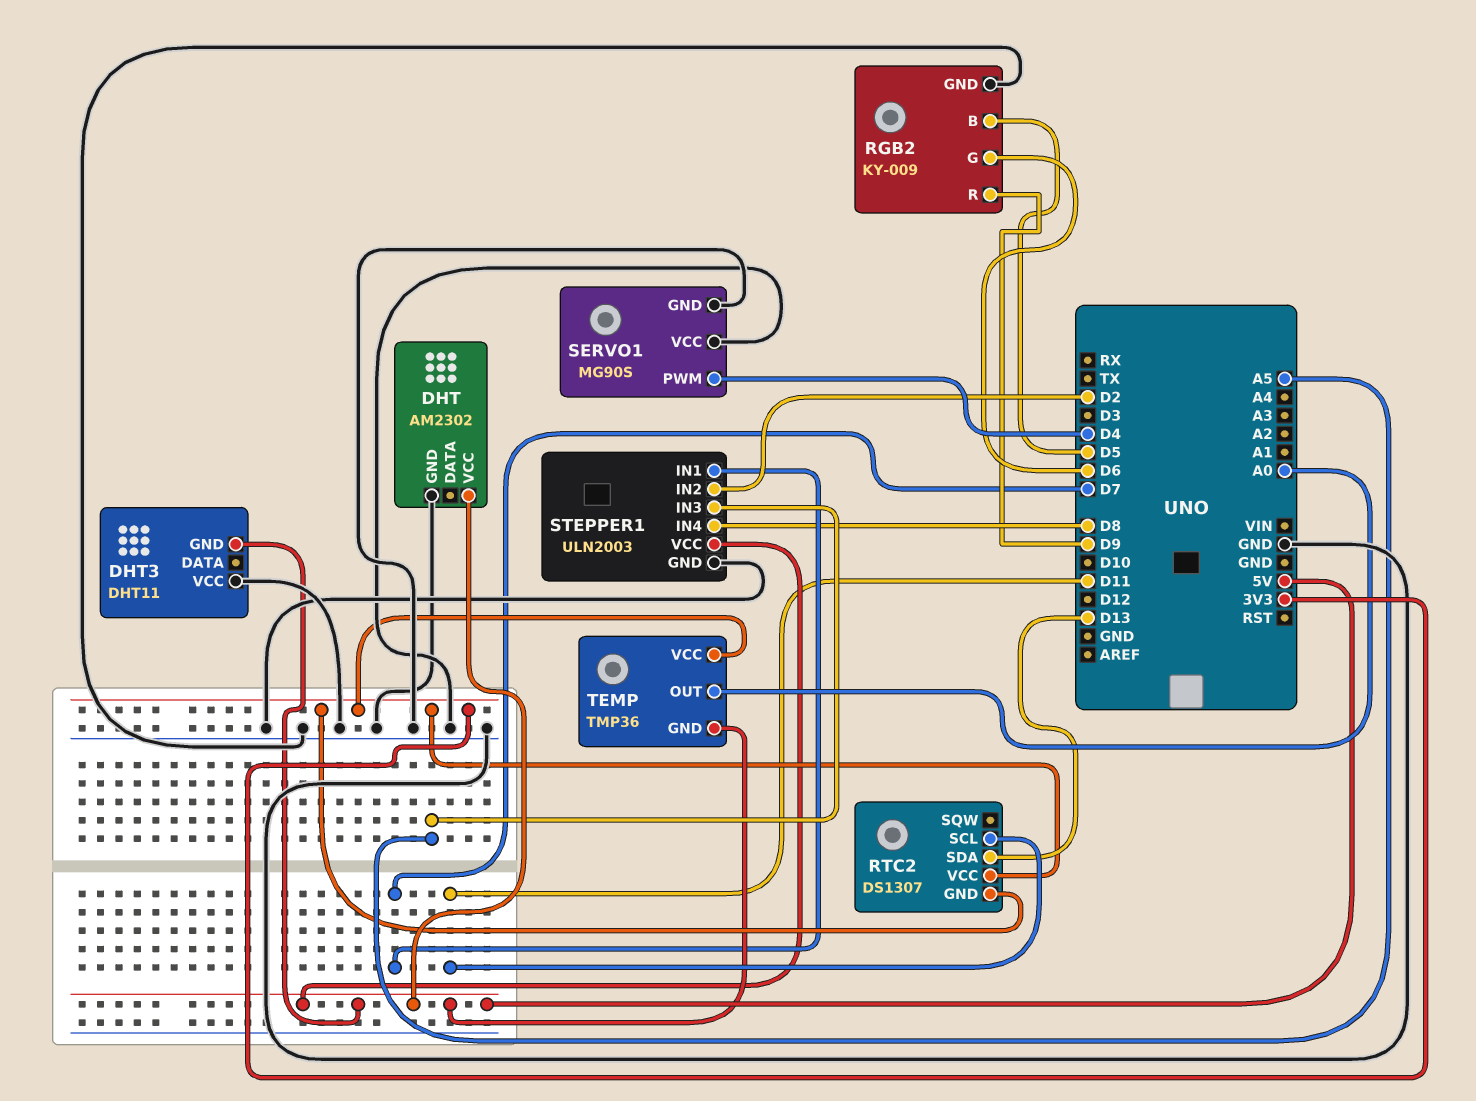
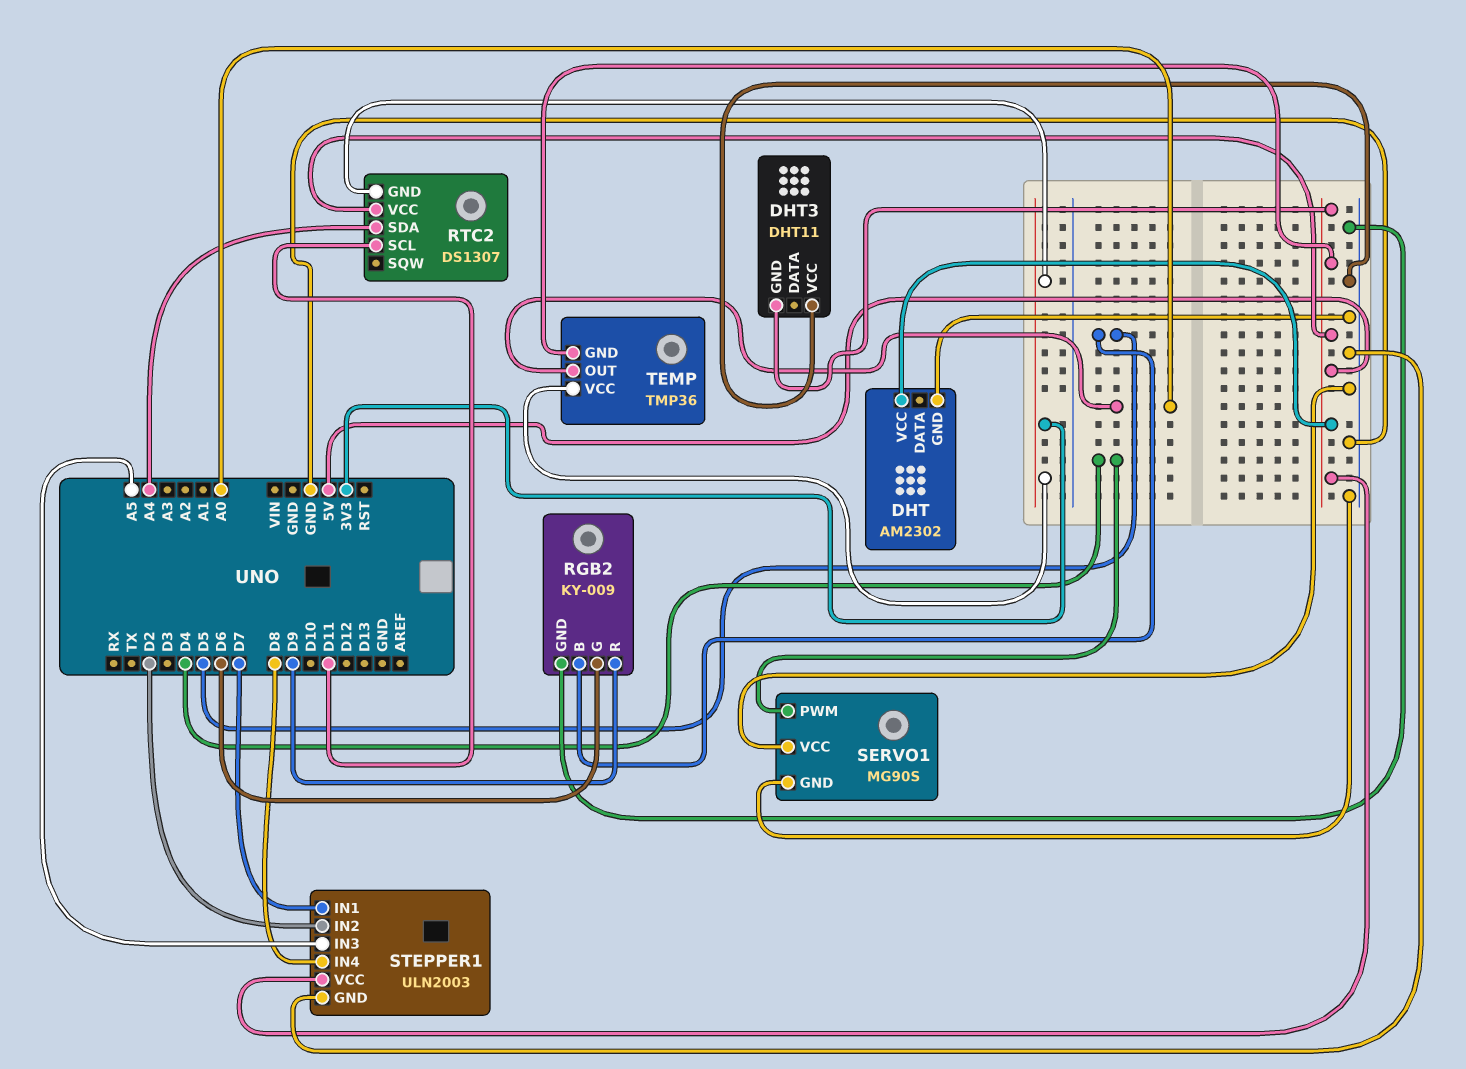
RTC2 pin SDA: D13 -> A4
RTC2 pin VCC: 3V3 -> 5V

